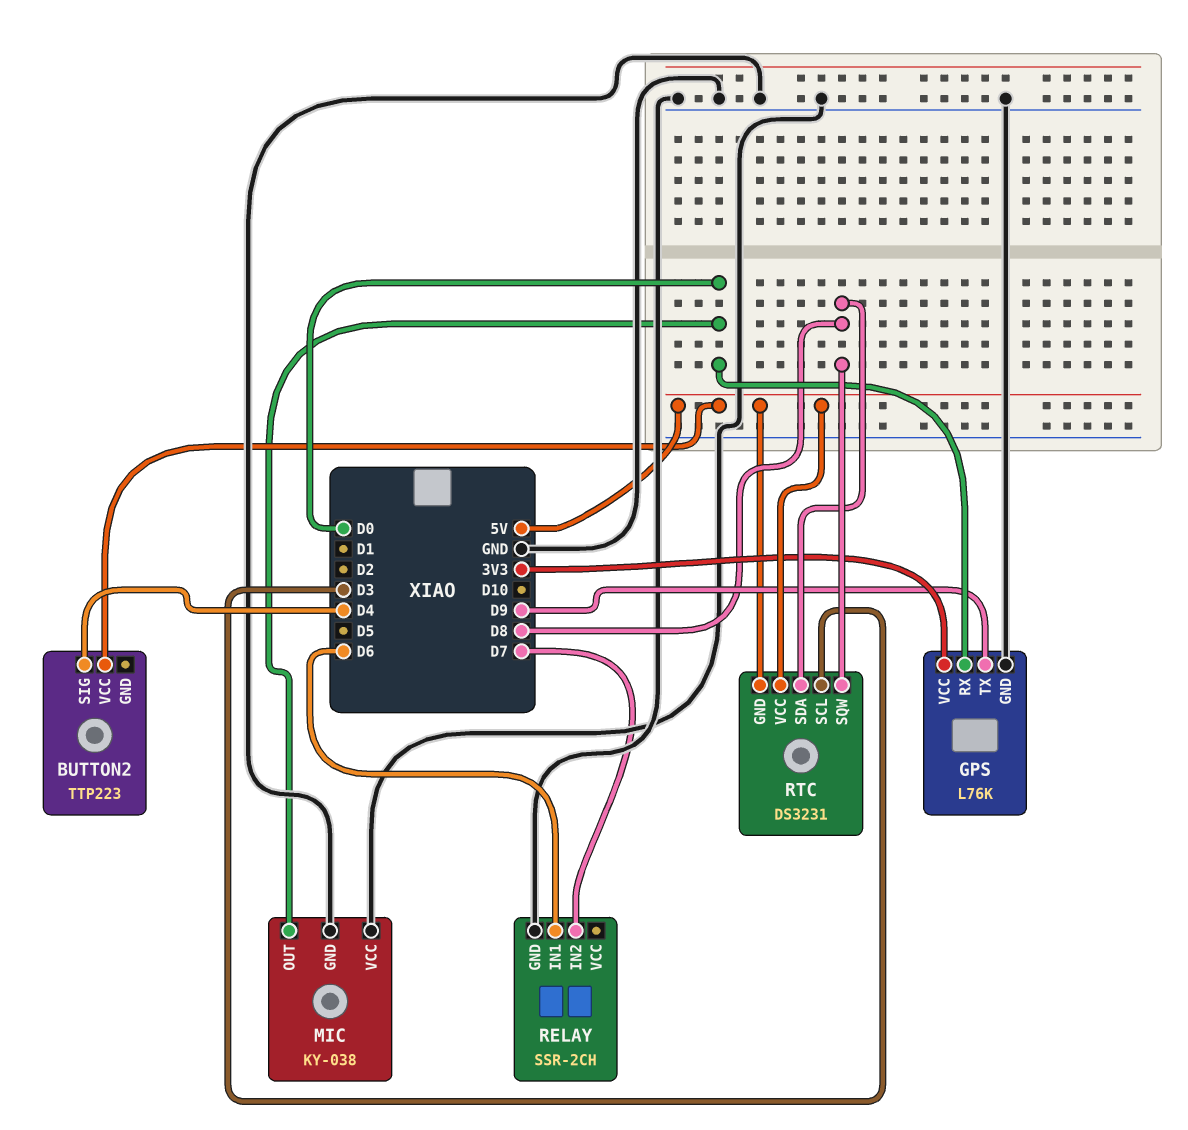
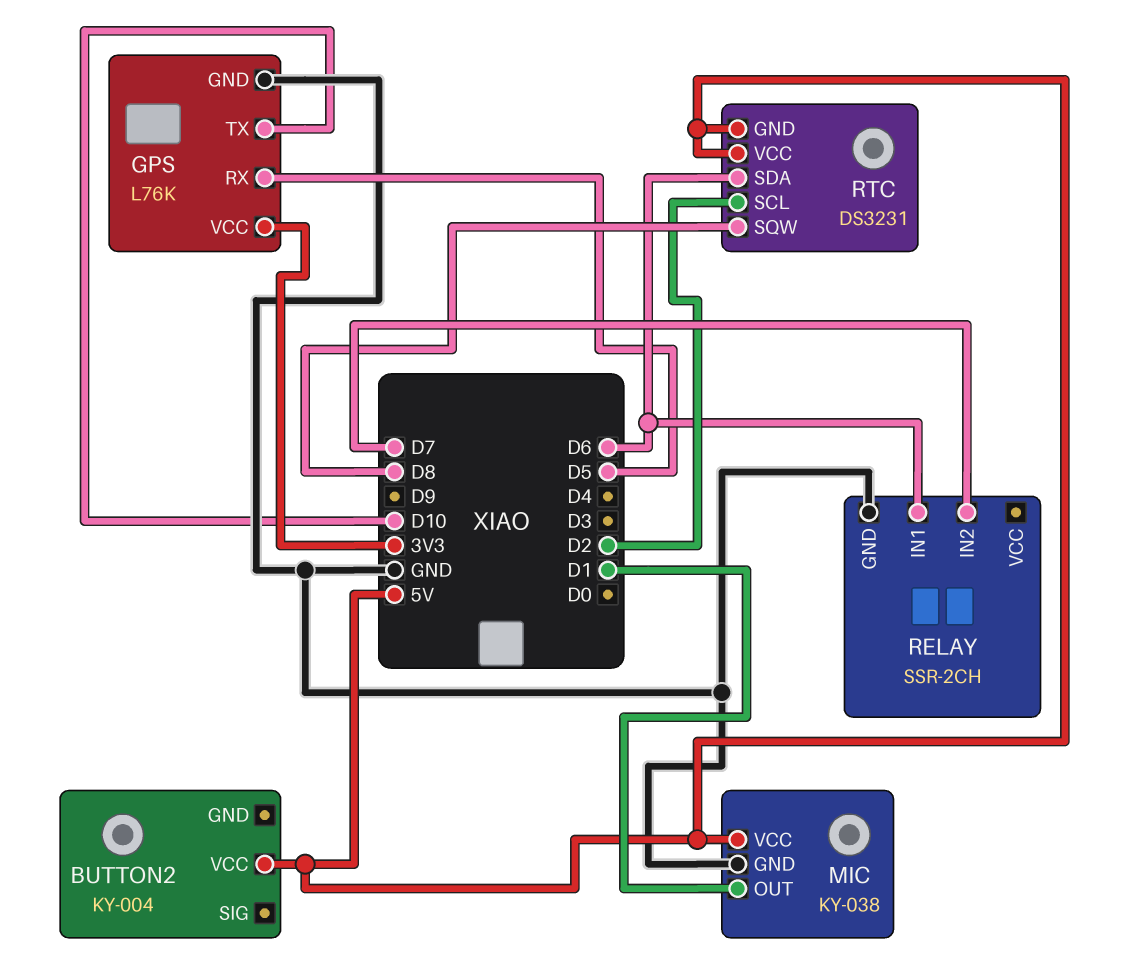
BUTTON2: TTP223 -> KY-004
BUTTON2 pin SIG: D4 -> none
GPS pin RX: D0 -> D5
GPS pin TX: D9 -> D10
MIC pin OUT: D0 -> D1
MIC pin VCC: GND -> 5V
RTC pin SCL: D3 -> D2
RTC pin SDA: D8 -> D6

